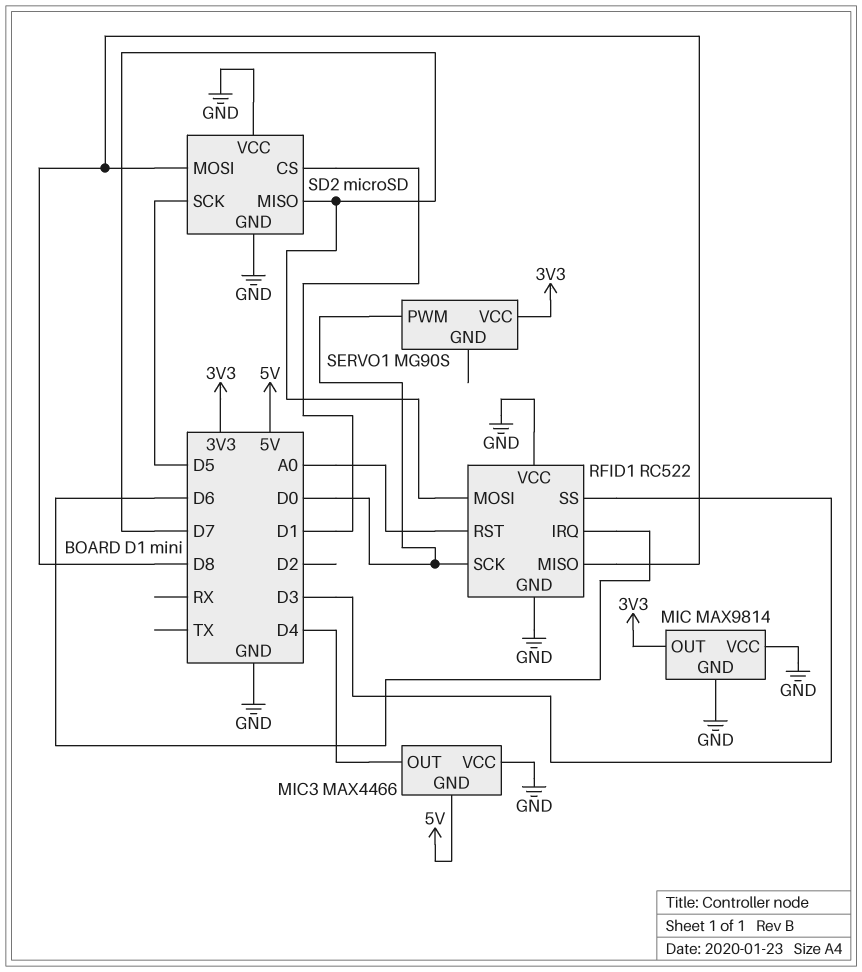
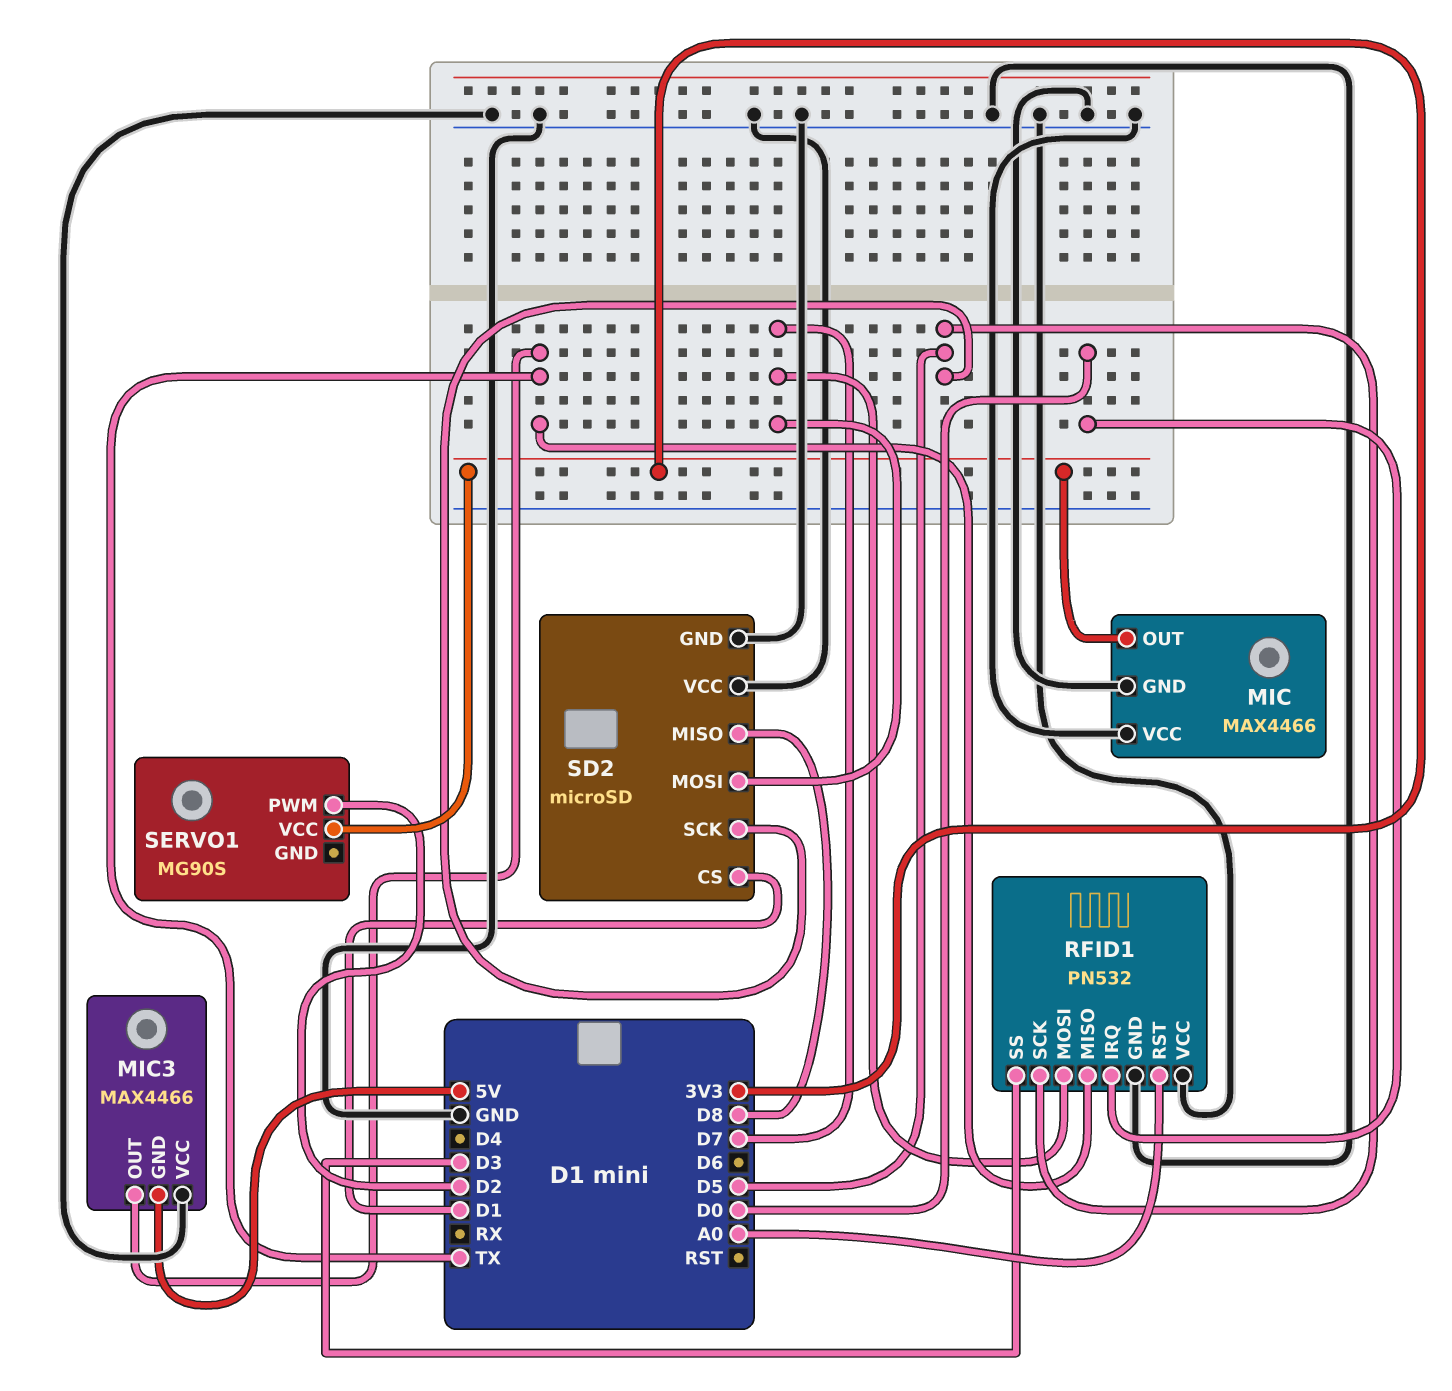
MIC: MAX9814 -> MAX4466
MIC3 pin OUT: D4 -> TX
RFID1: RC522 -> PN532
RFID1 pin IRQ: D6 -> D0
RFID1 pin MISO: D8 -> TX
RFID1 pin SCK: D0 -> D5
SD2 pin MISO: D7 -> D8
SD2 pin MOSI: D8 -> D7
SERVO1 pin PWM: D0 -> D2

